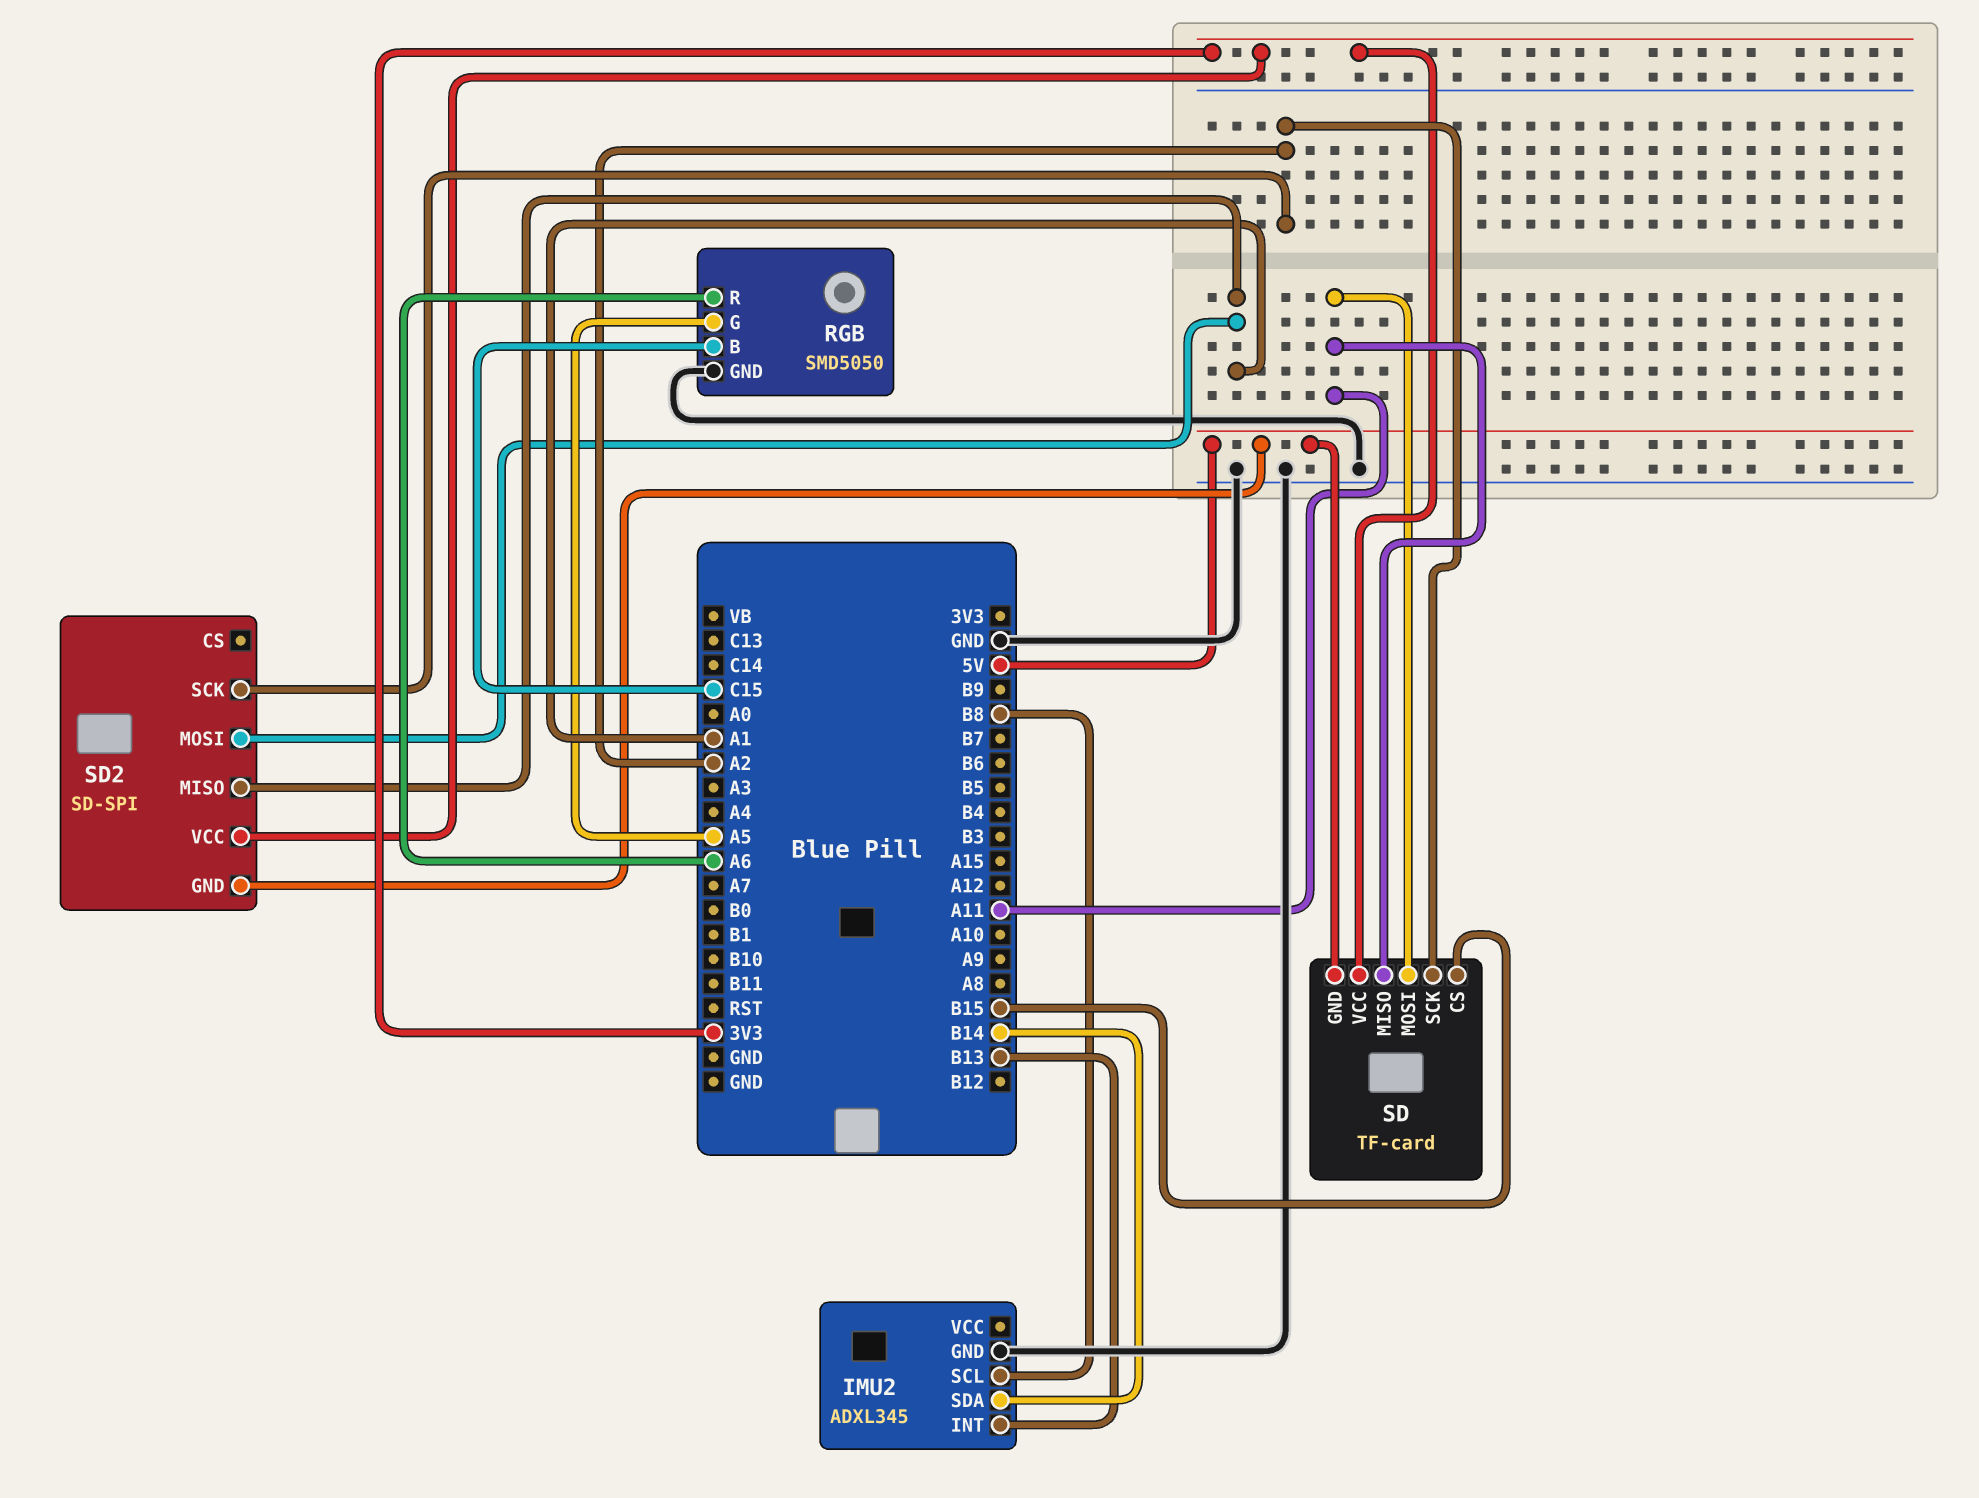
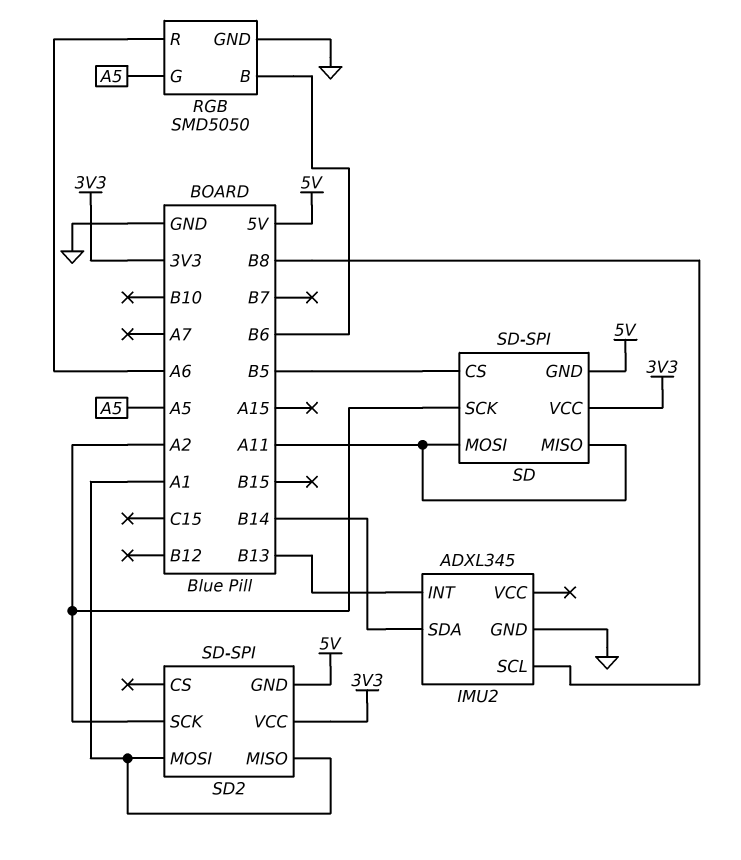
RGB pin B: C15 -> B6
SD: TF-card -> SD-SPI
SD pin CS: B15 -> B5

